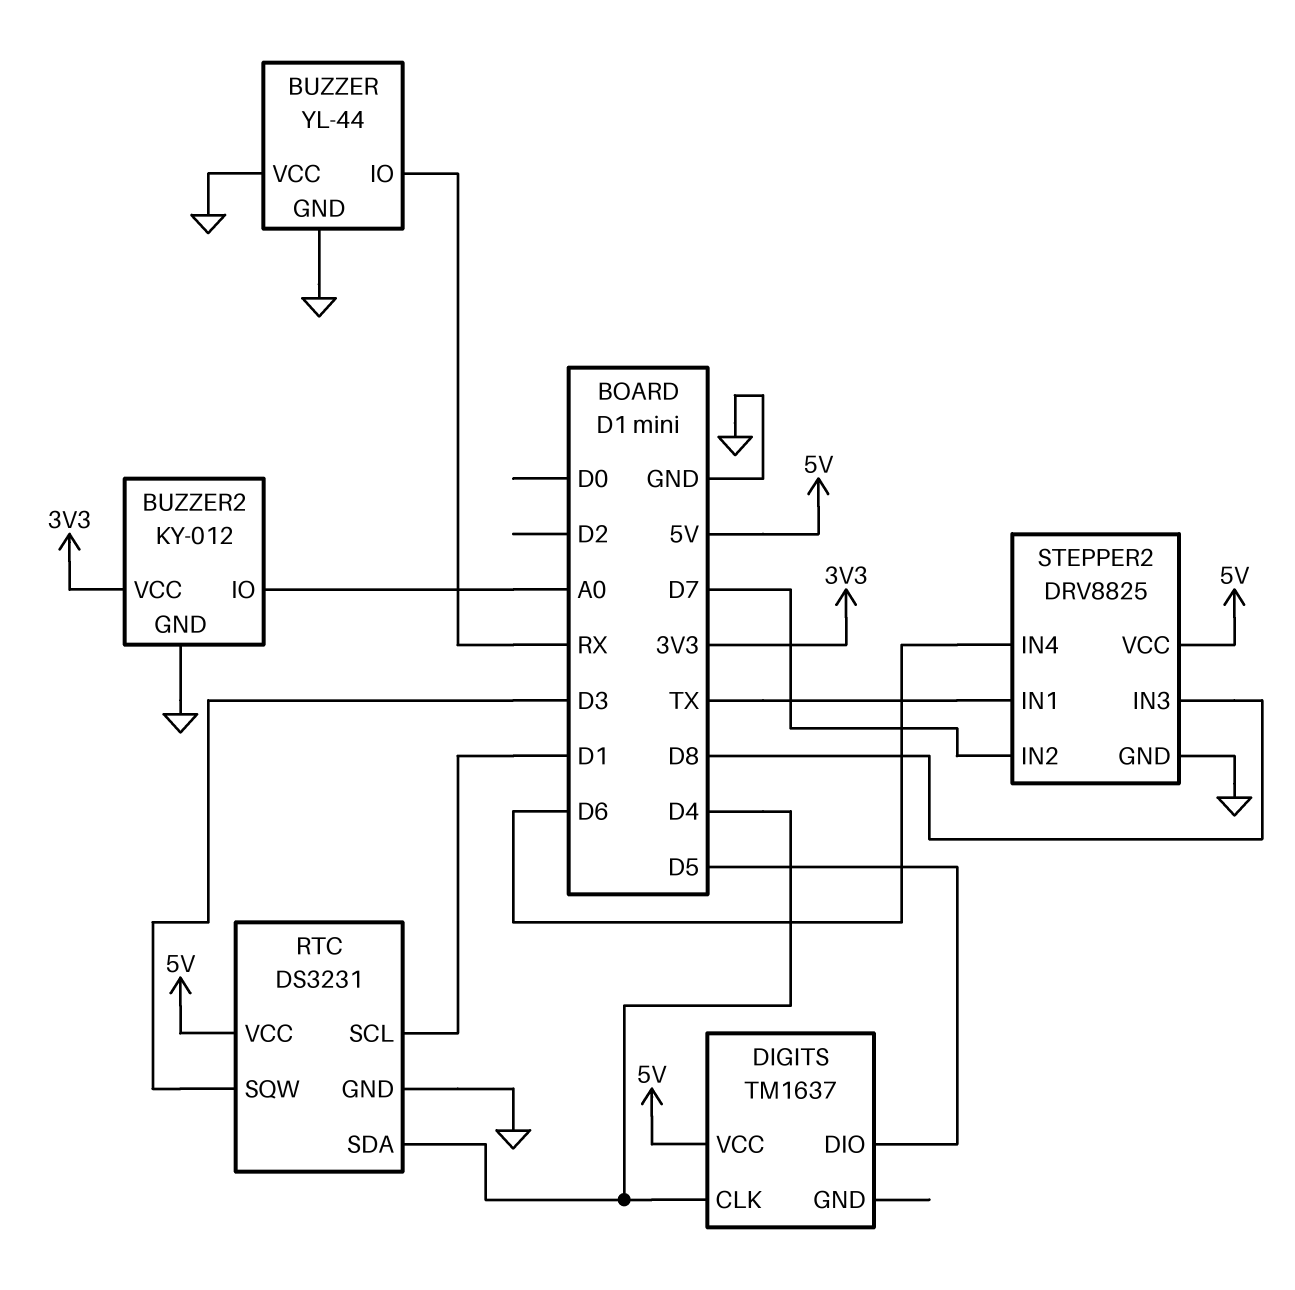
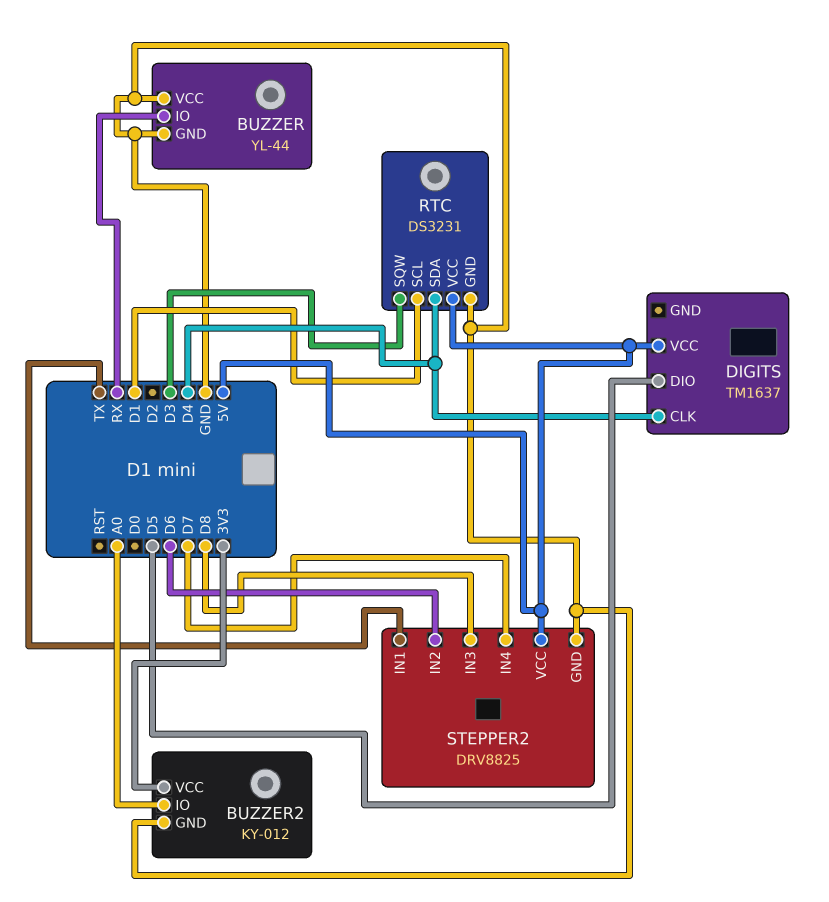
STEPPER2 pin IN2: D7 -> D6
STEPPER2 pin IN4: D6 -> D7

